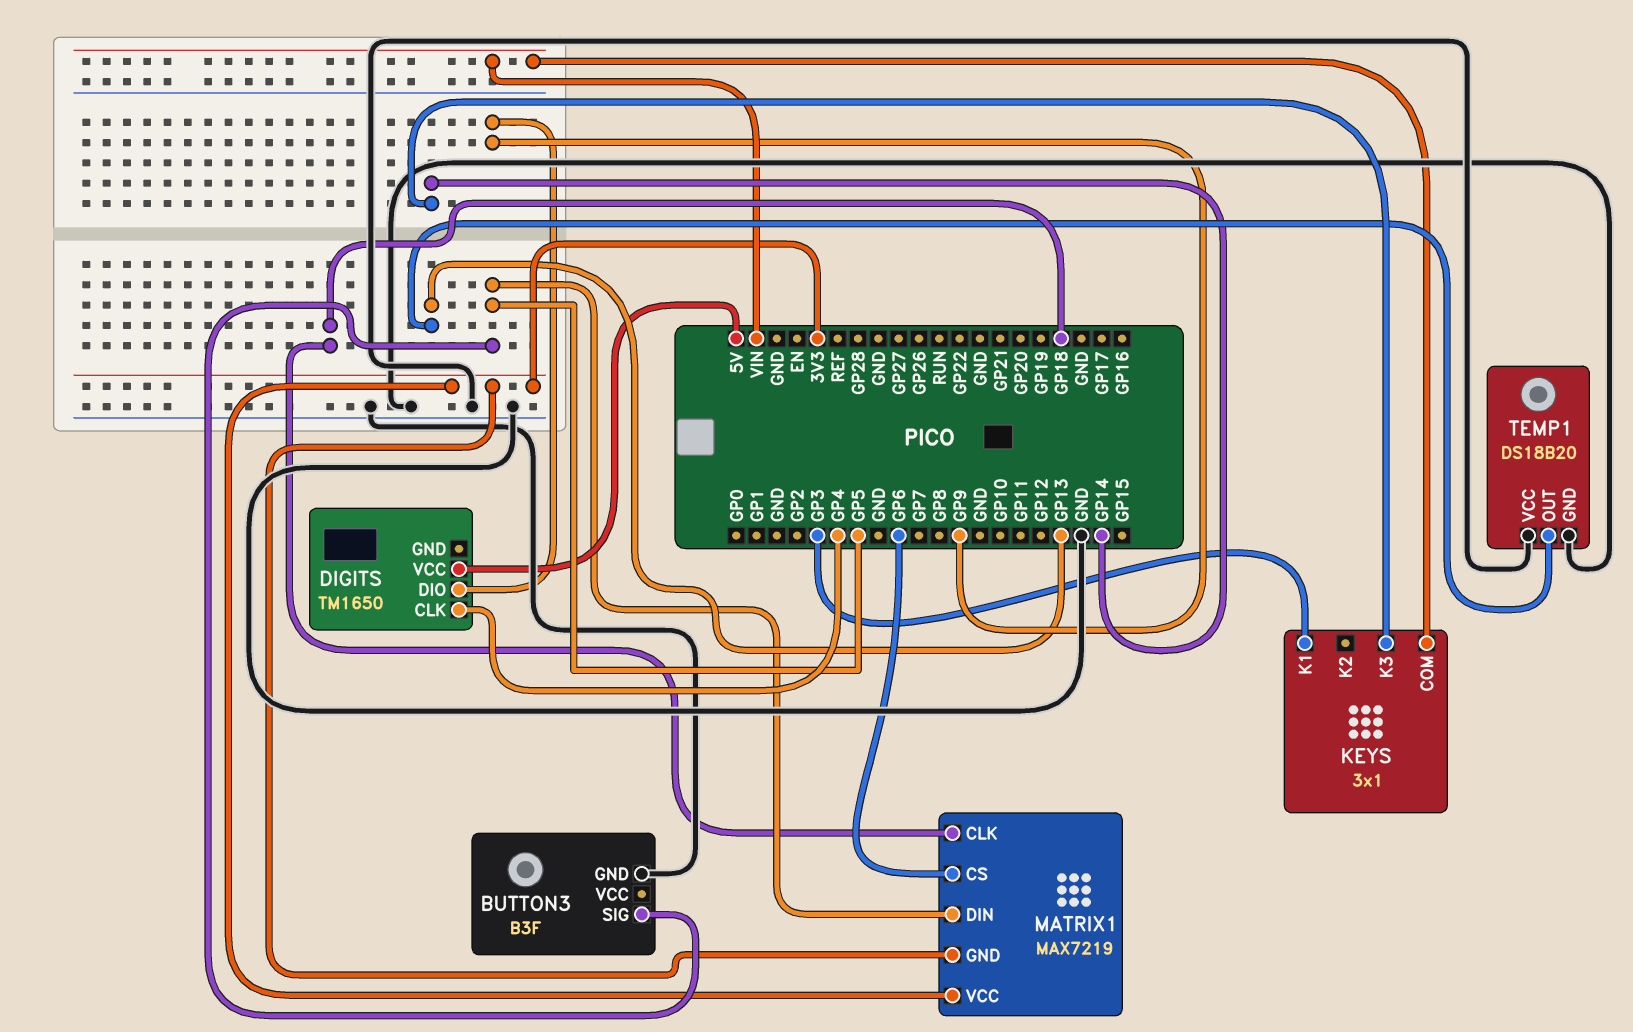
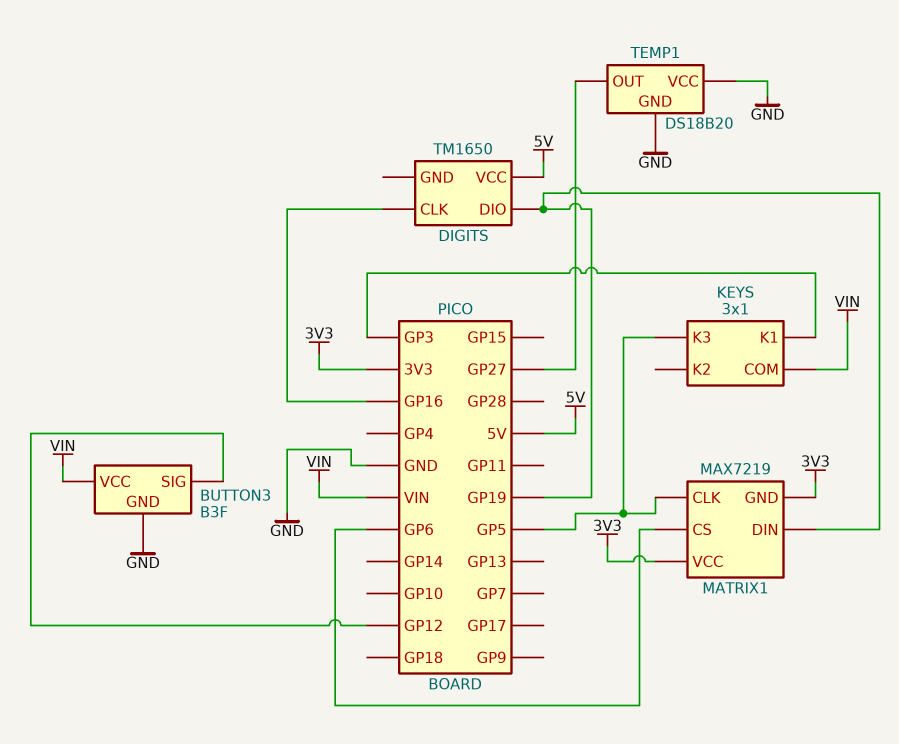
BUTTON3 pin SIG: GP5 -> GP12
BUTTON3 pin VCC: none -> VIN
DIGITS pin CLK: GP4 -> GP16
DIGITS pin DIO: GP9 -> GP19
KEYS pin K3: GP14 -> GP5
MATRIX1 pin CLK: GP18 -> GP5
MATRIX1 pin DIN: GP5 -> GP19
TEMP1 pin OUT: GP13 -> GP27

